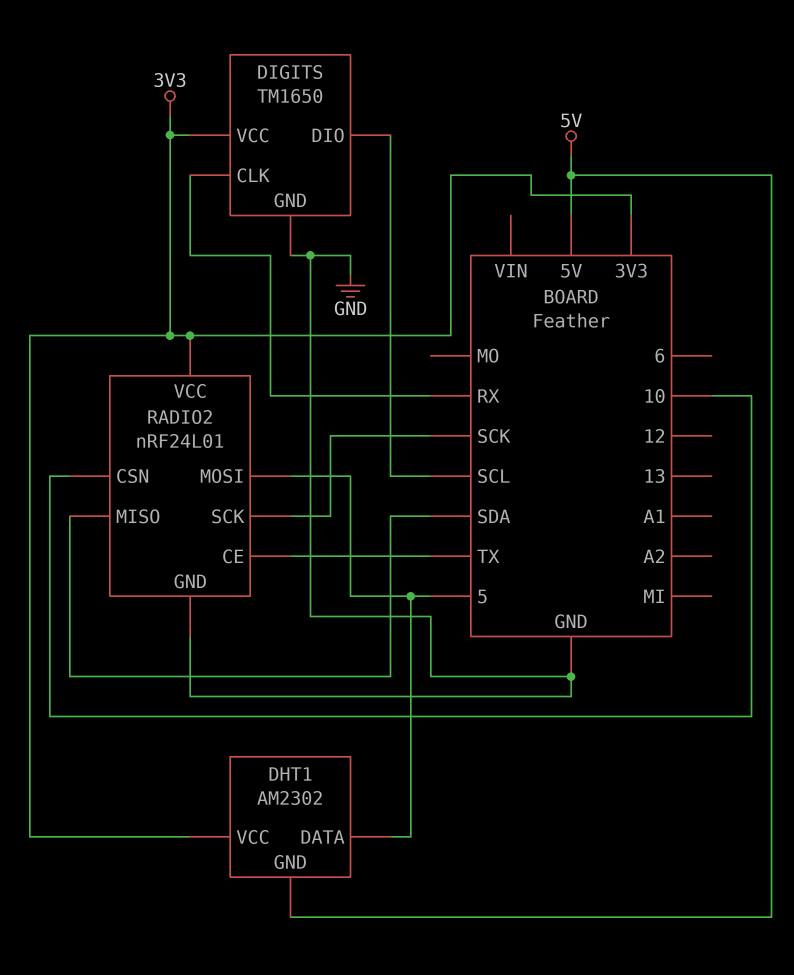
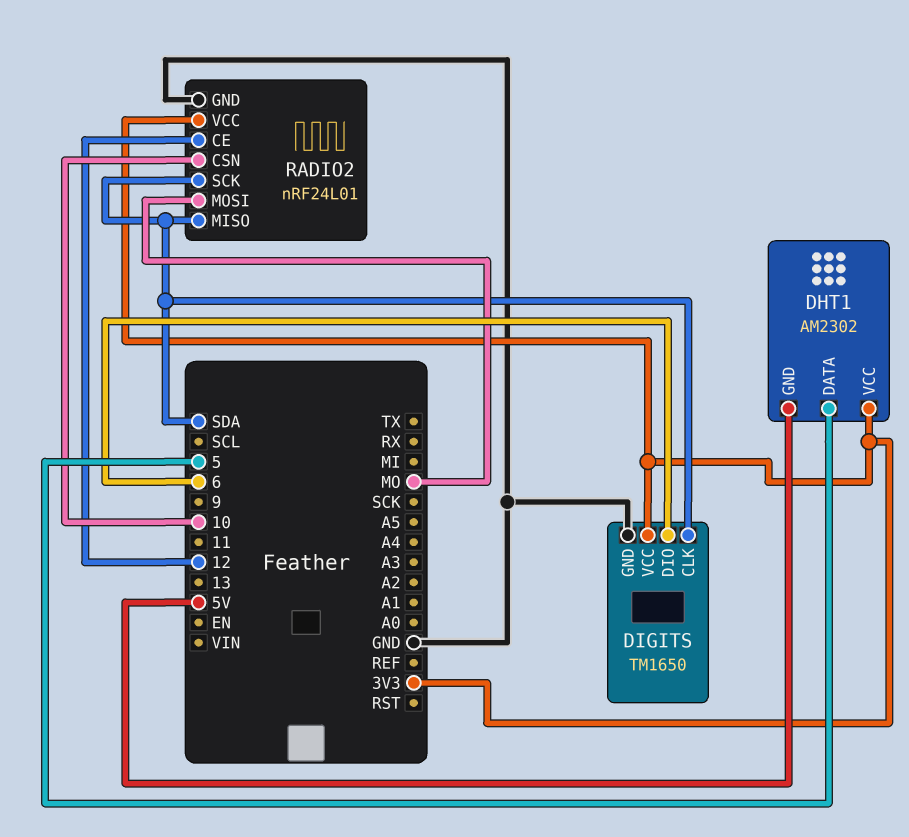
DIGITS pin CLK: RX -> SDA
DIGITS pin DIO: SCL -> 6
RADIO2 pin CE: TX -> 12
RADIO2 pin MOSI: 5 -> MO
RADIO2 pin SCK: SCK -> SDA

